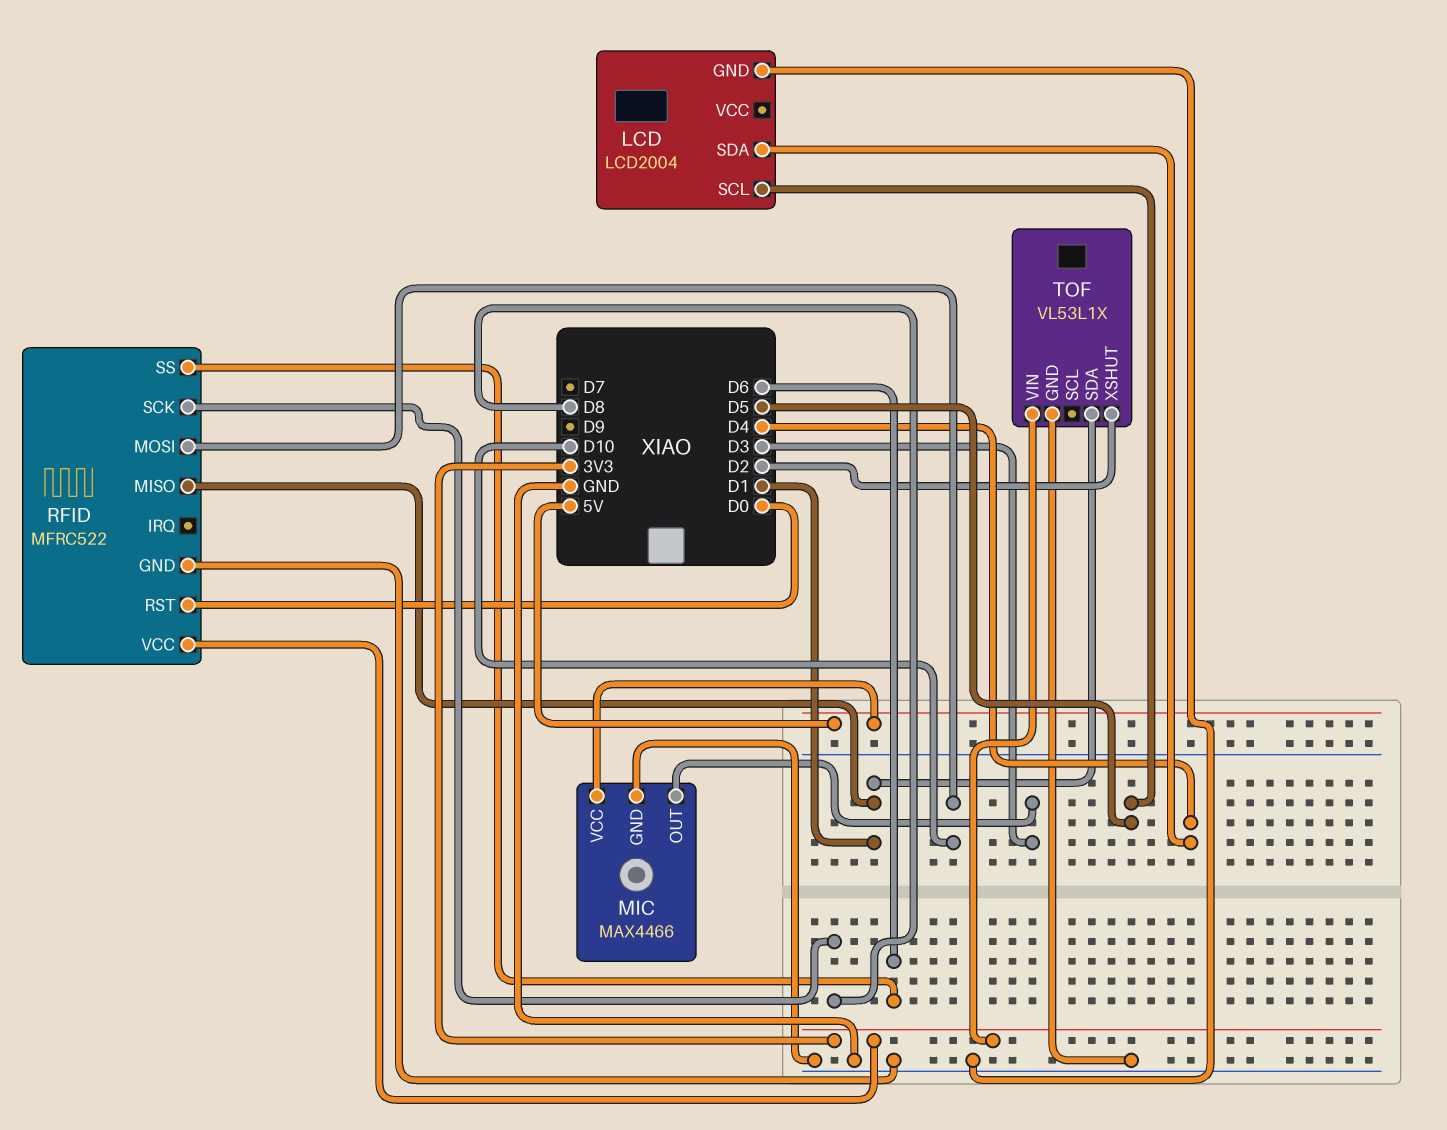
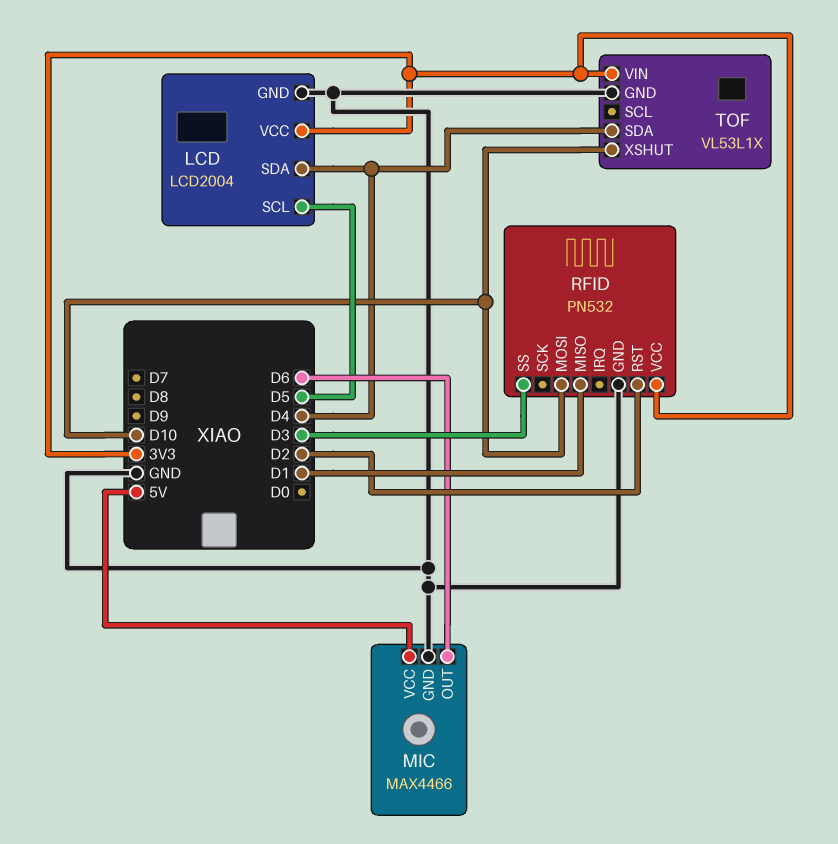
LCD pin VCC: none -> 3V3
MIC pin OUT: D3 -> D6
RFID: MFRC522 -> PN532
RFID pin RST: D0 -> D2
RFID pin SCK: D8 -> none
RFID pin SS: D6 -> D3
TOF pin SDA: D1 -> D4
TOF pin XSHUT: D2 -> D10

